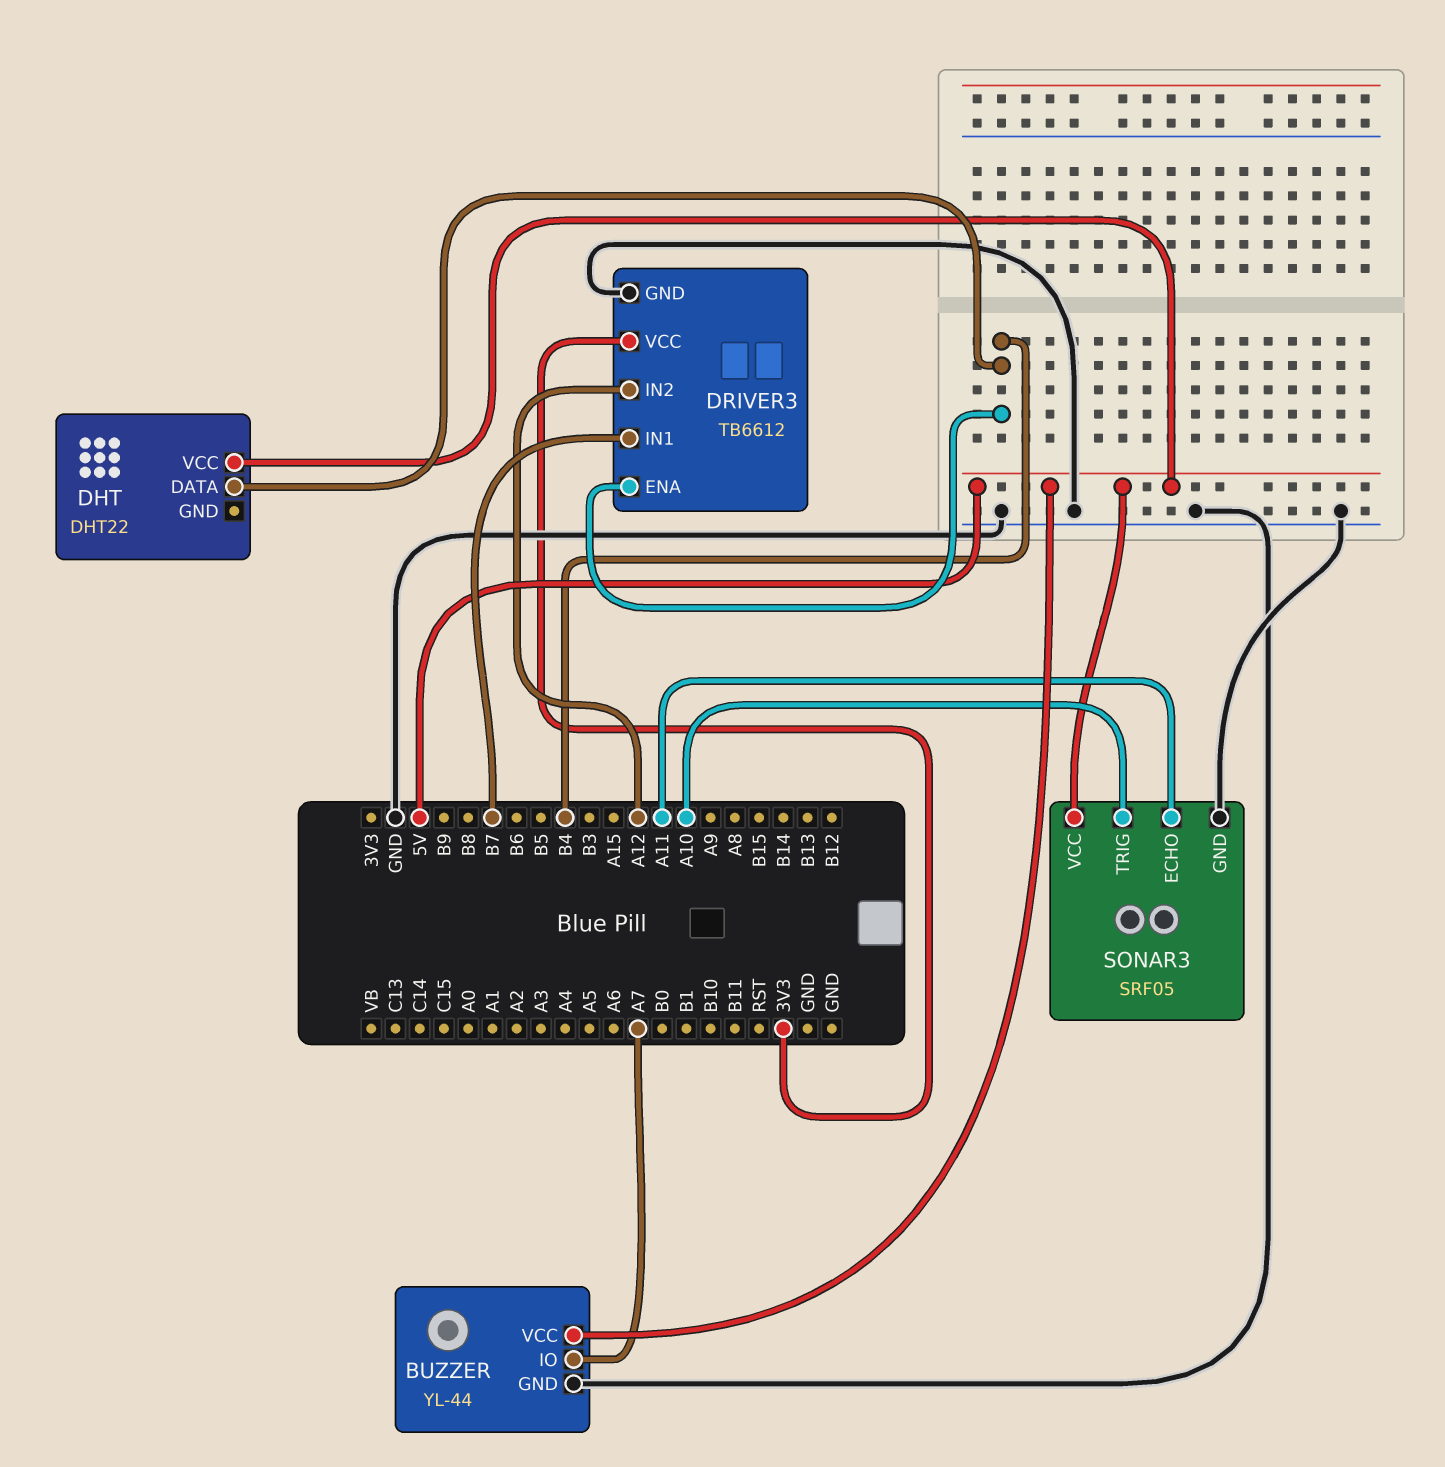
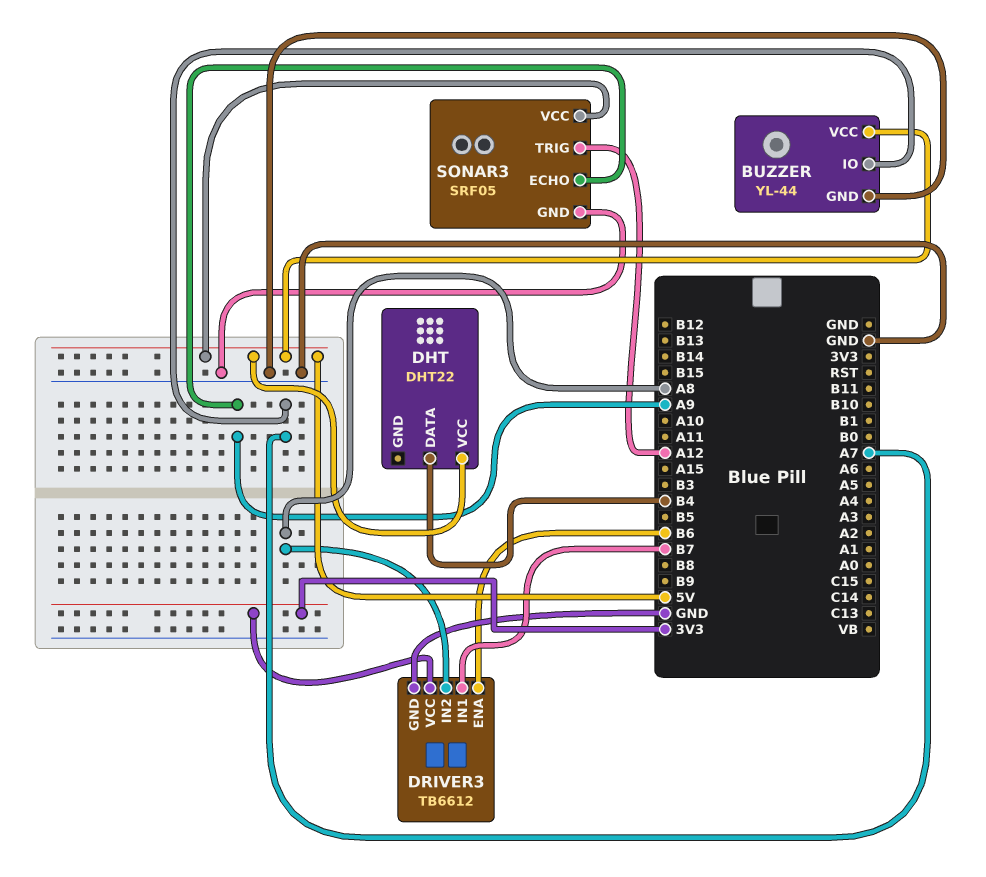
DRIVER3 pin ENA: B4 -> B6
DRIVER3 pin IN2: A12 -> A8
SONAR3 pin ECHO: A11 -> A9
SONAR3 pin TRIG: A10 -> A12

